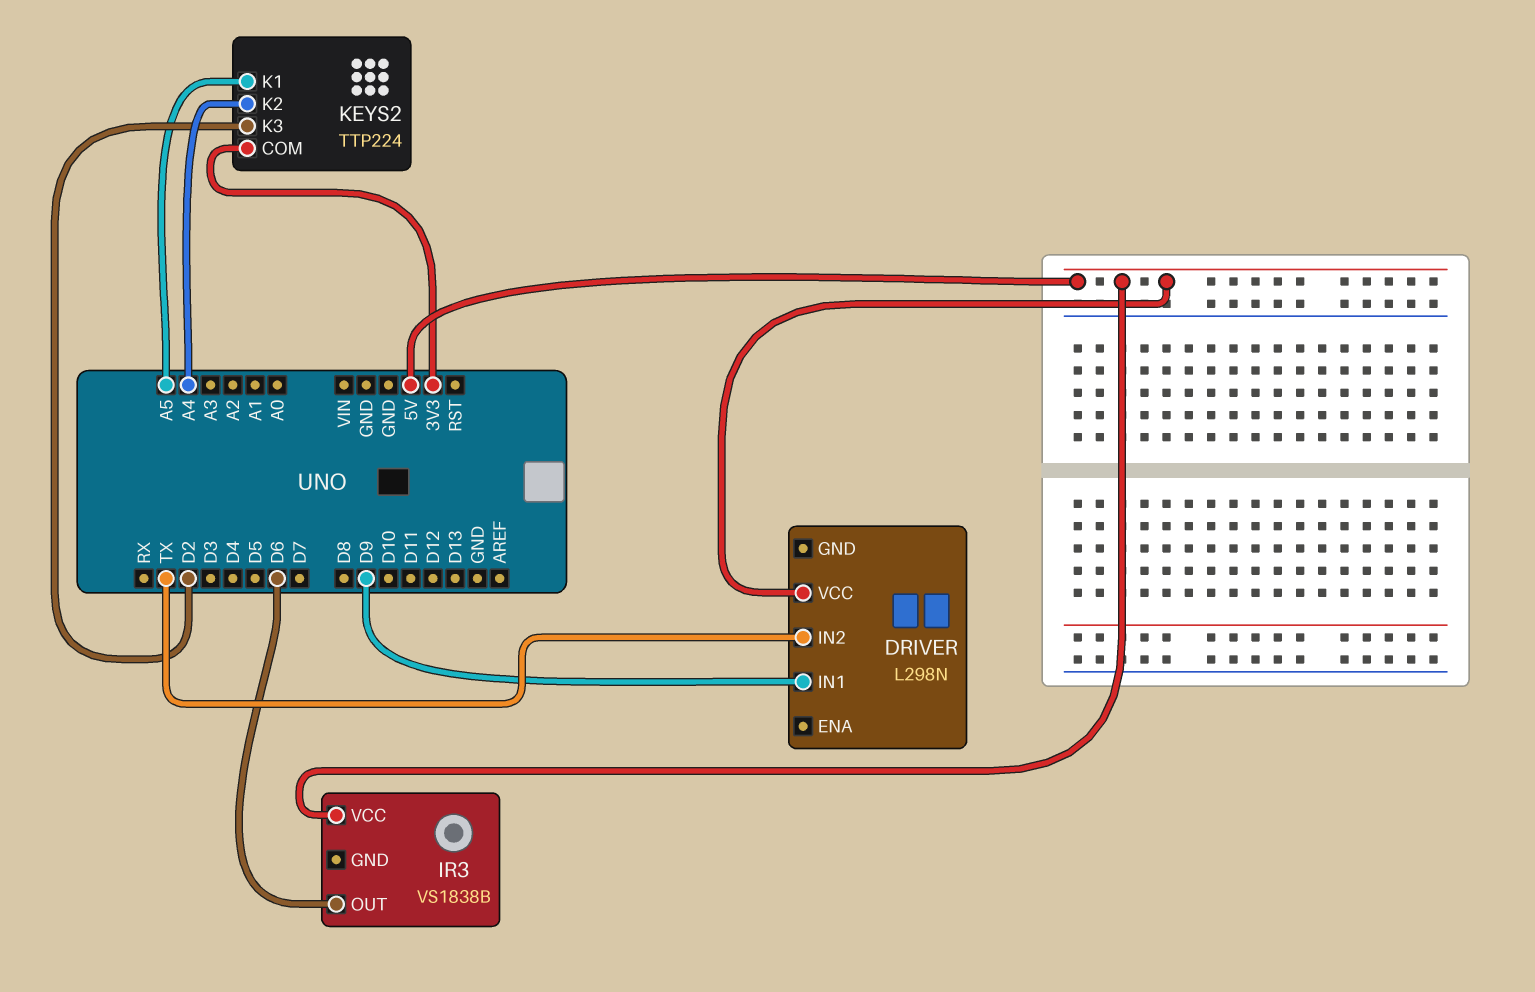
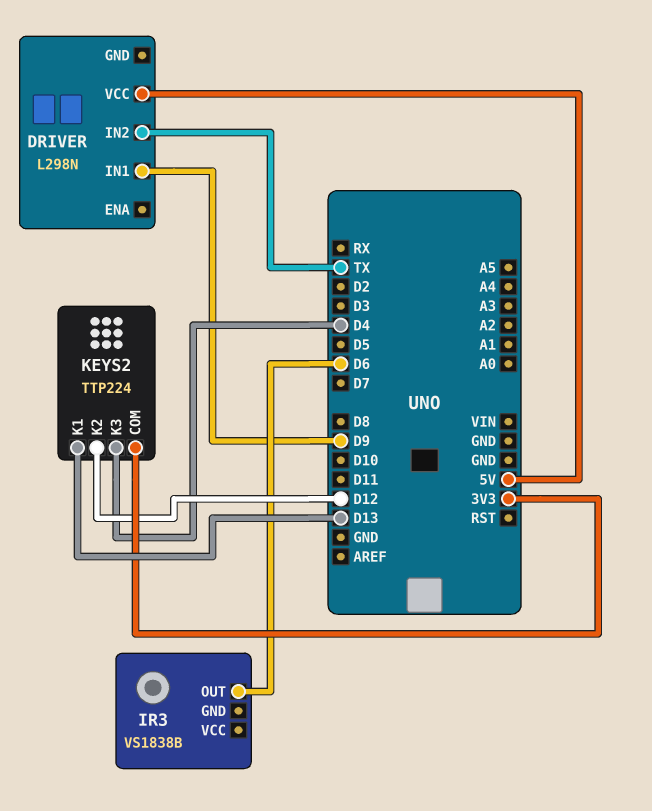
IR3 pin VCC: 5V -> none
KEYS2 pin K1: A5 -> D13
KEYS2 pin K2: A4 -> D12
KEYS2 pin K3: D2 -> D4

